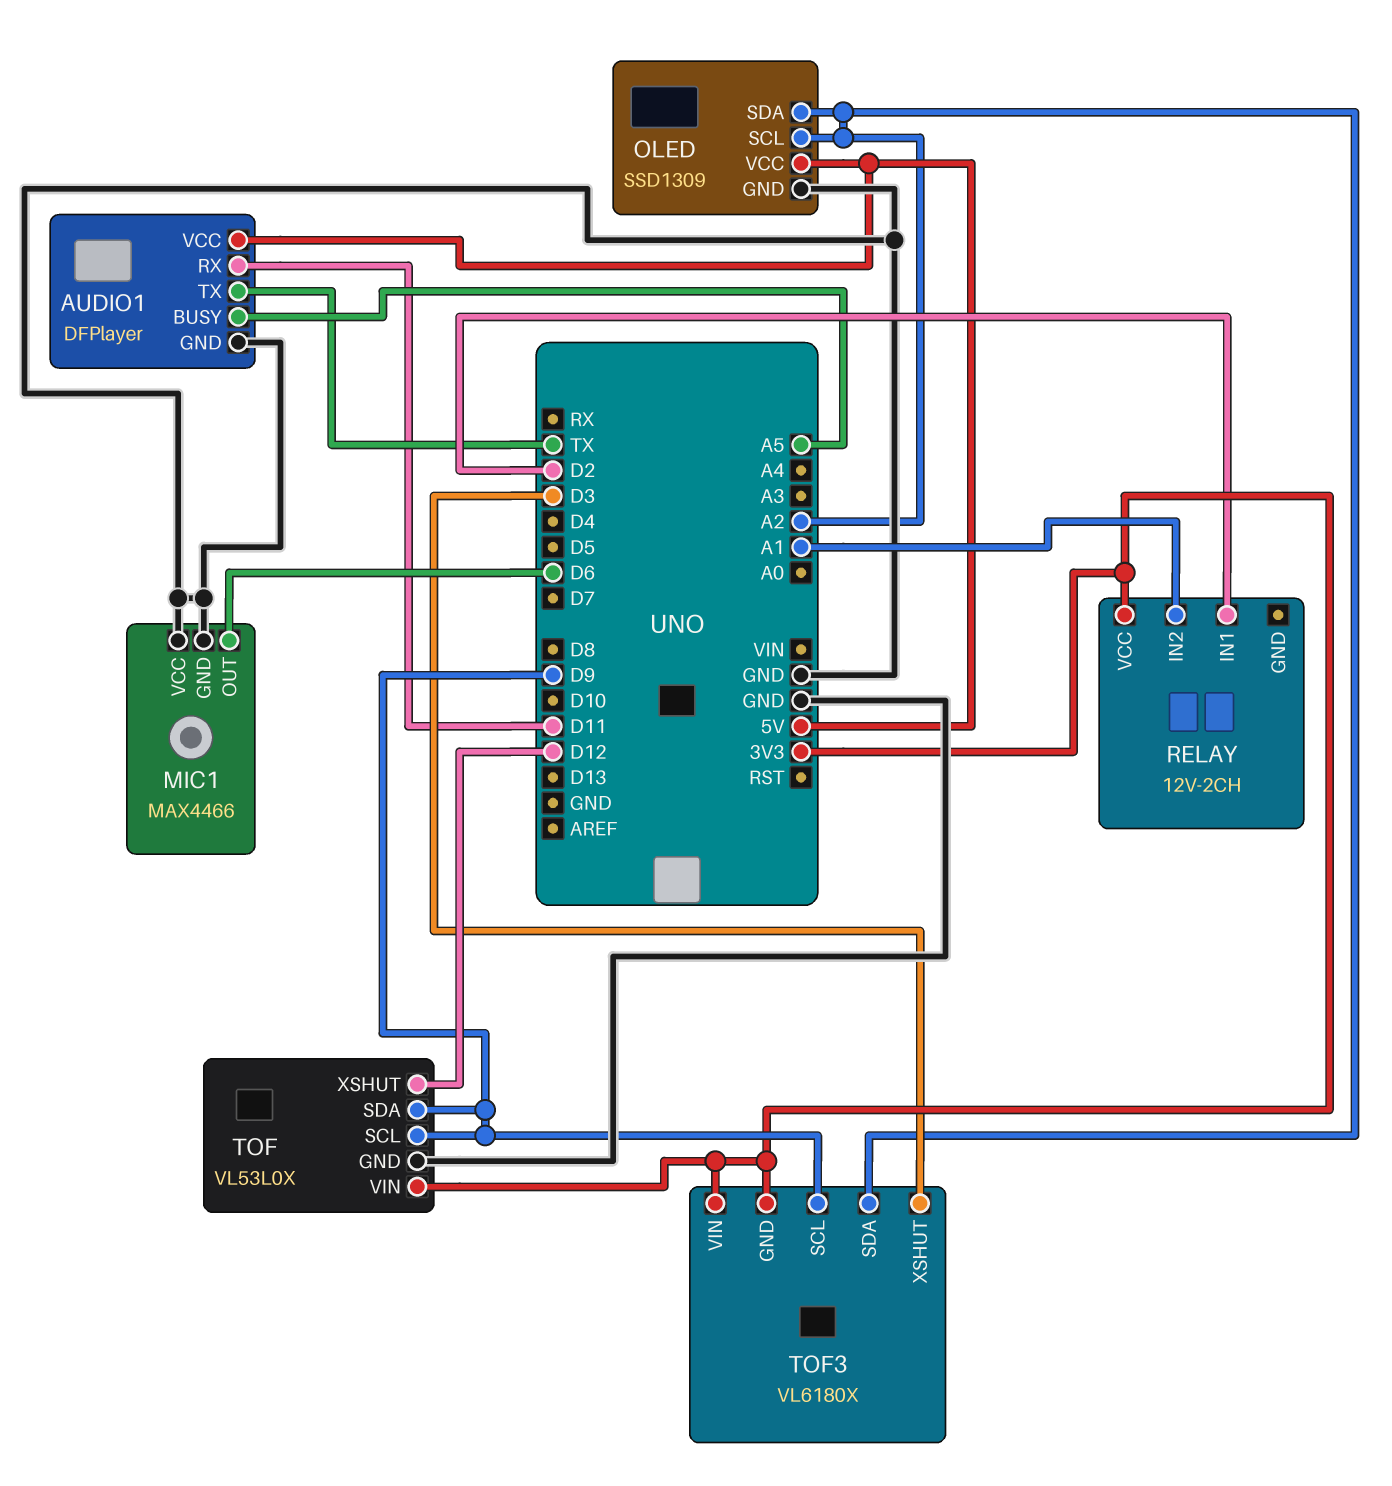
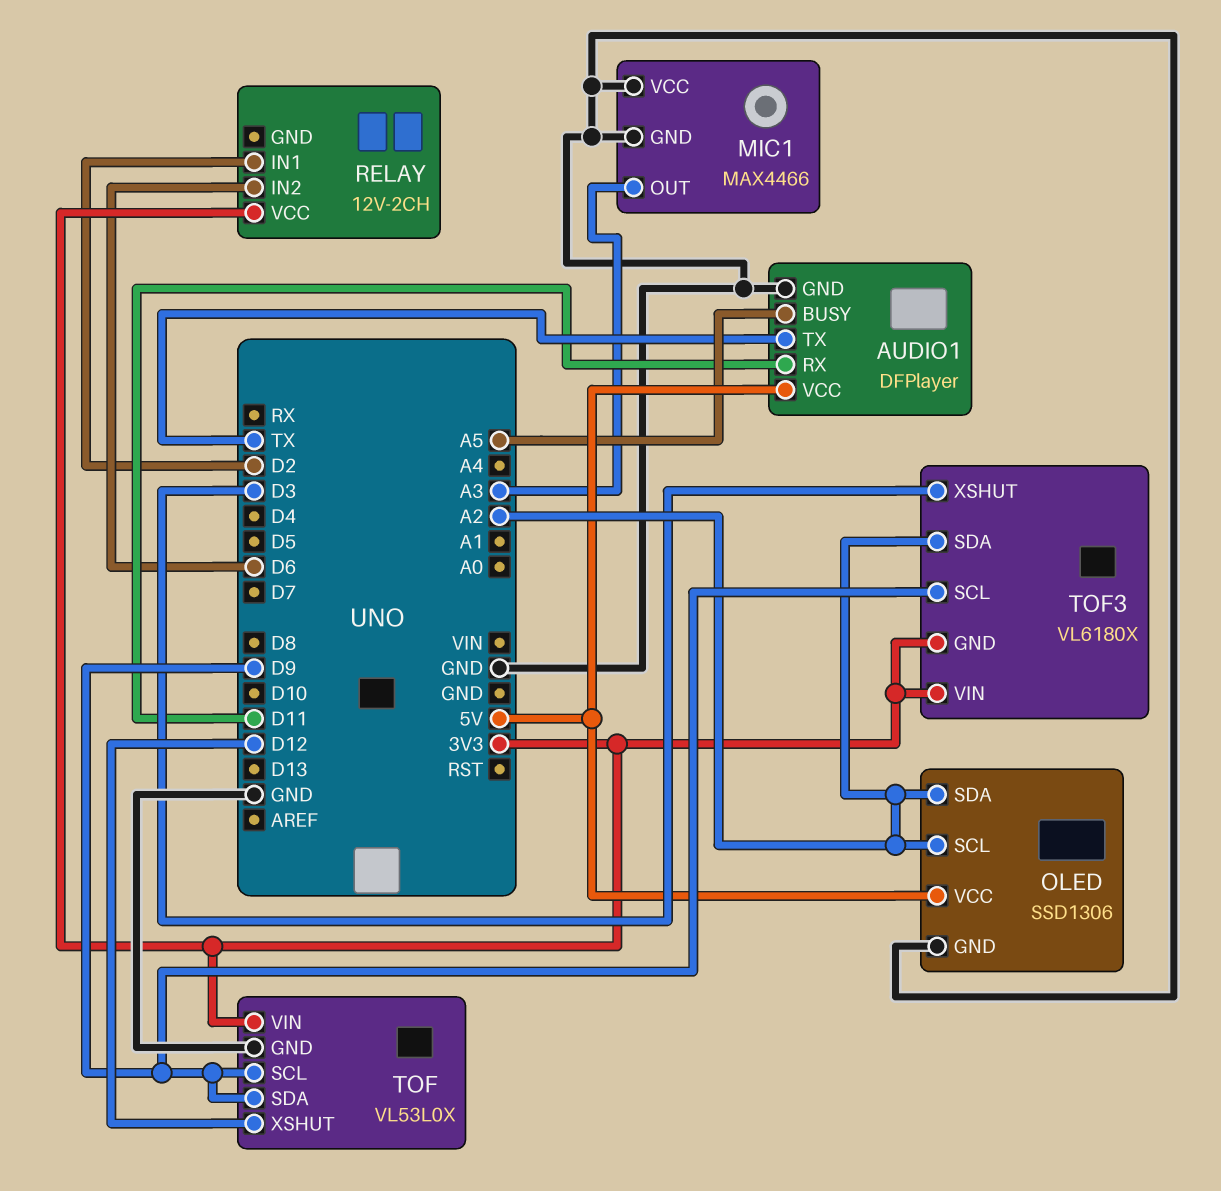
MIC1 pin OUT: D6 -> A3
OLED: SSD1309 -> SSD1306
RELAY pin IN2: A1 -> D6

